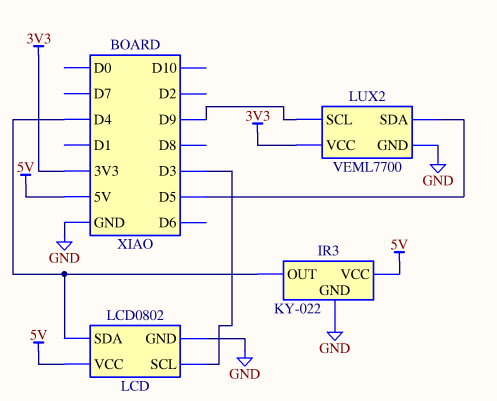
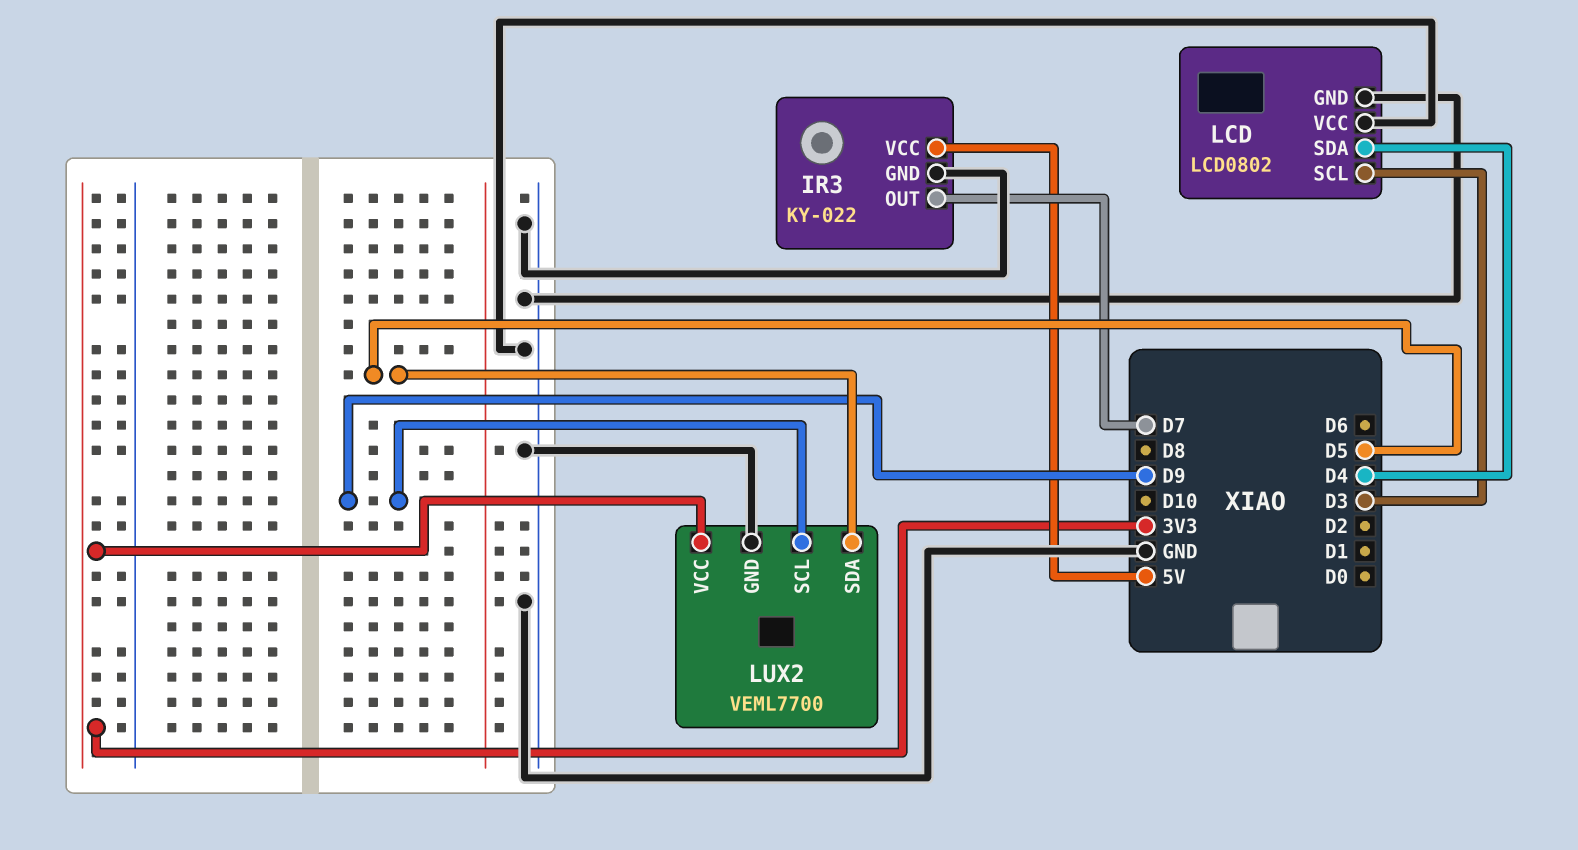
IR3 pin OUT: D4 -> D7
LCD pin VCC: 5V -> GND

